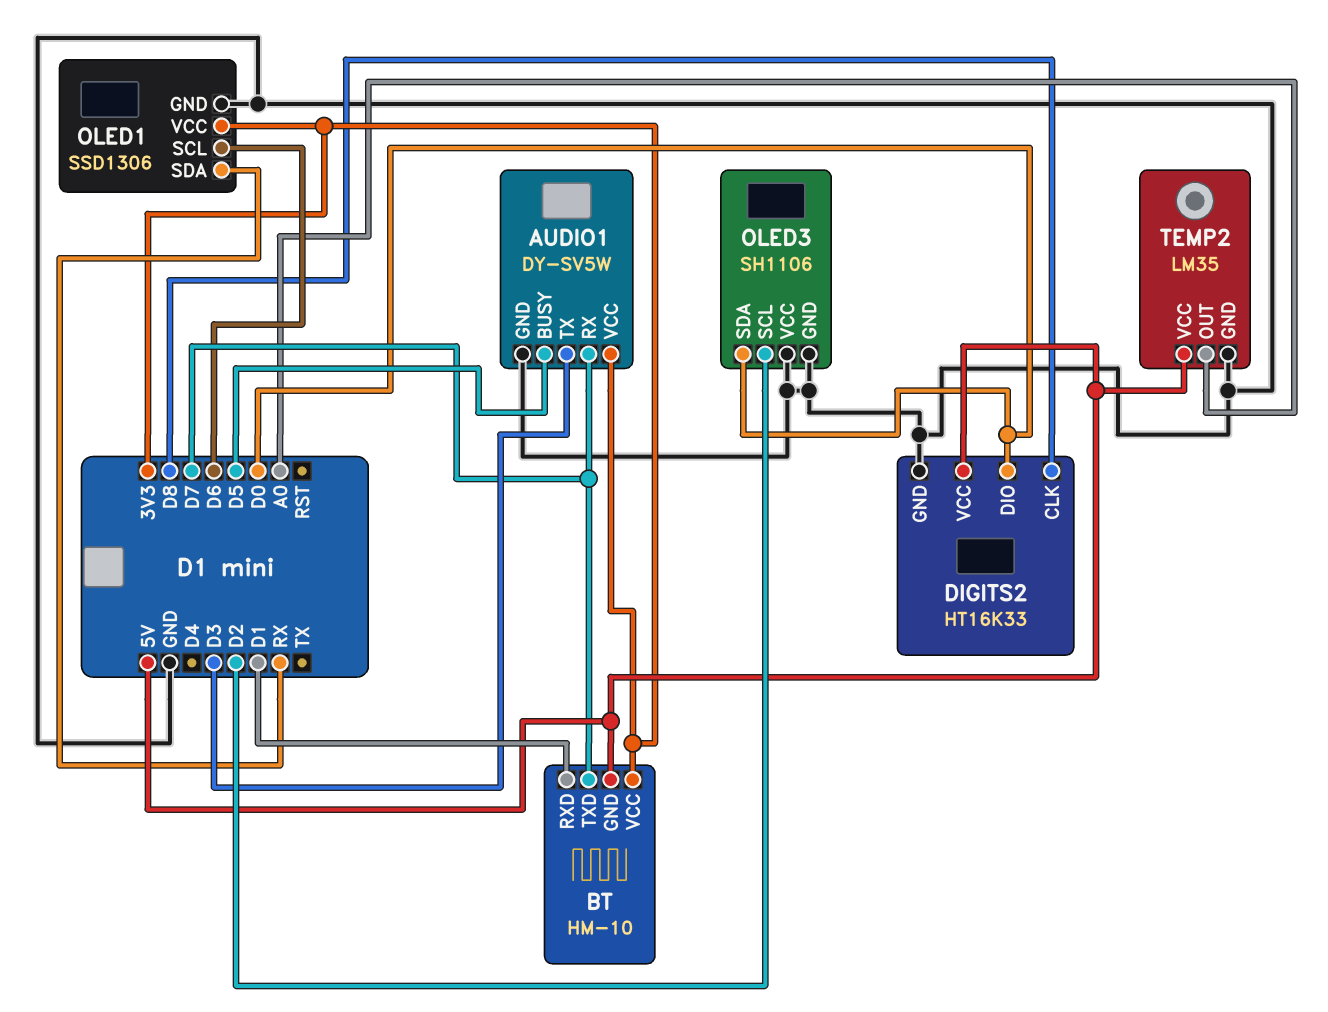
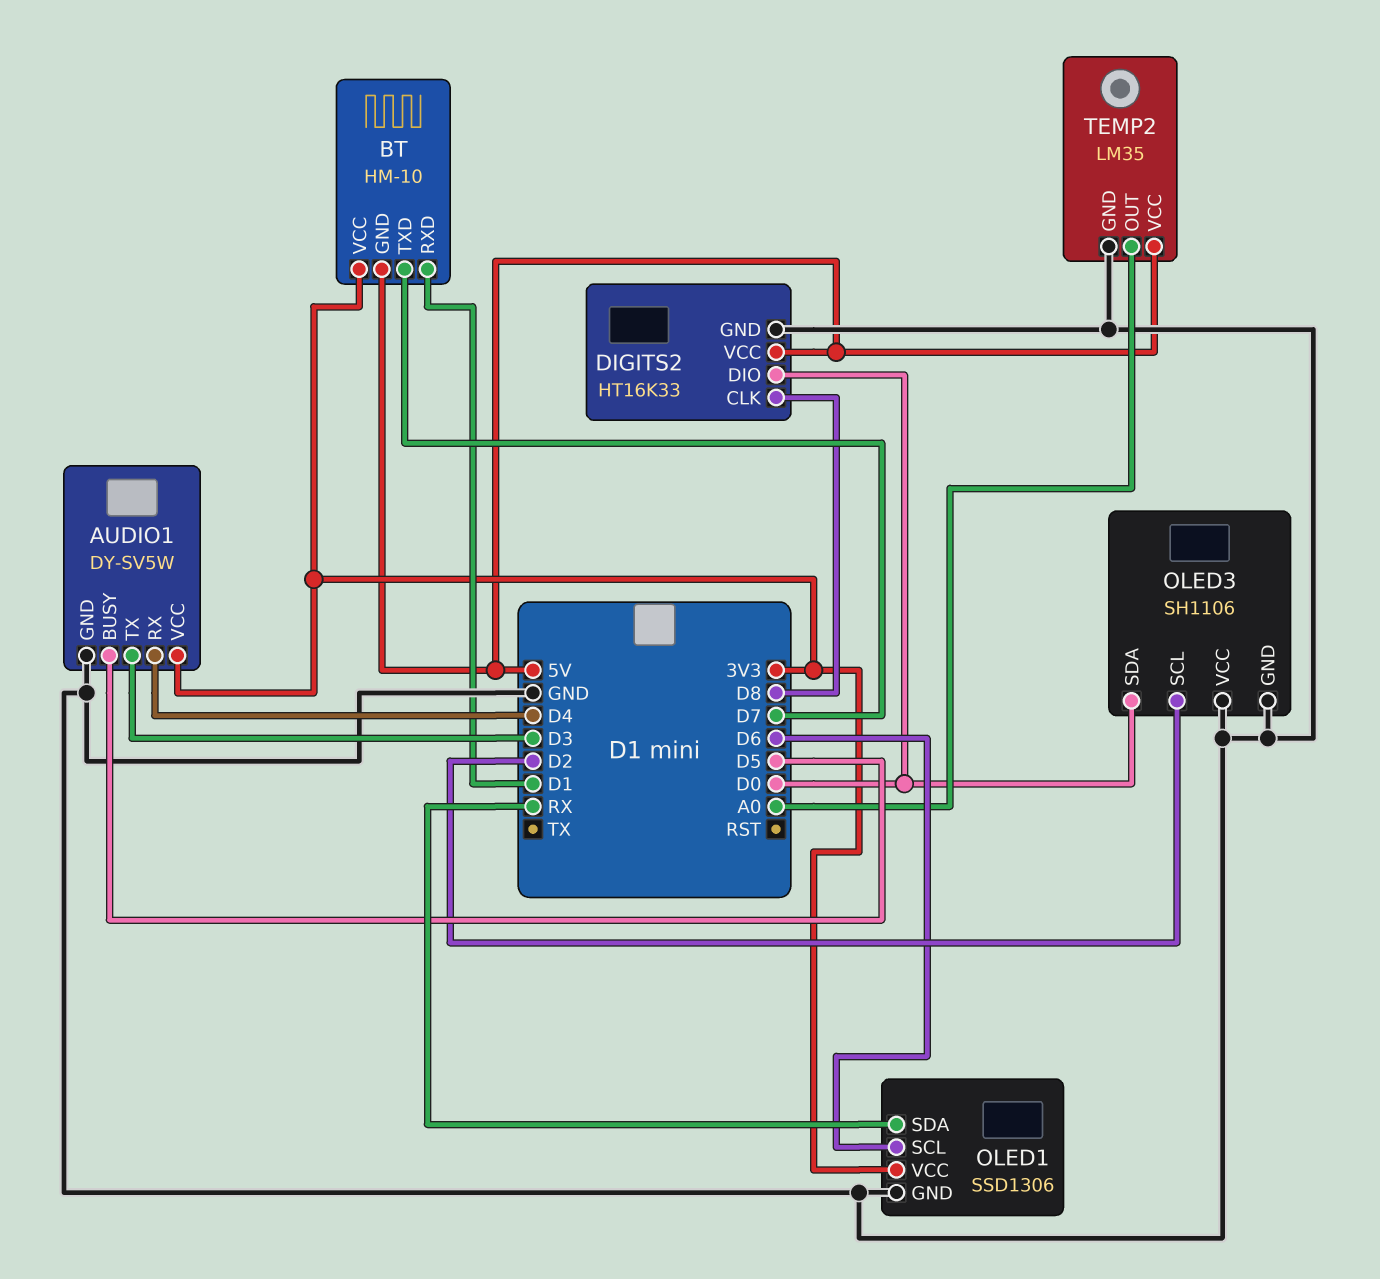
AUDIO1 pin RX: D7 -> D4

